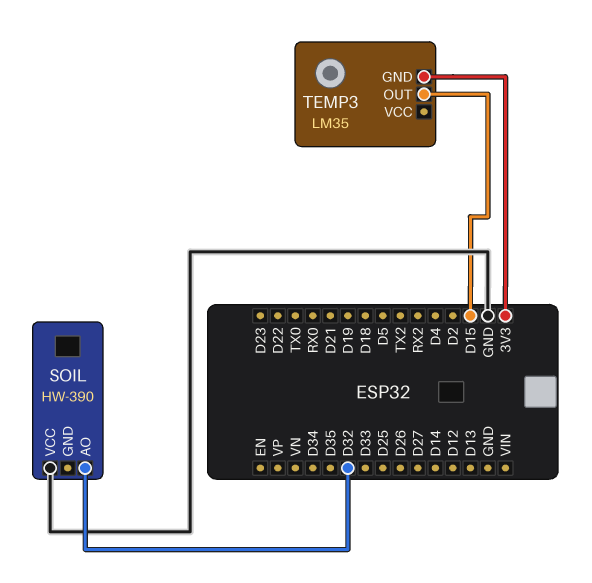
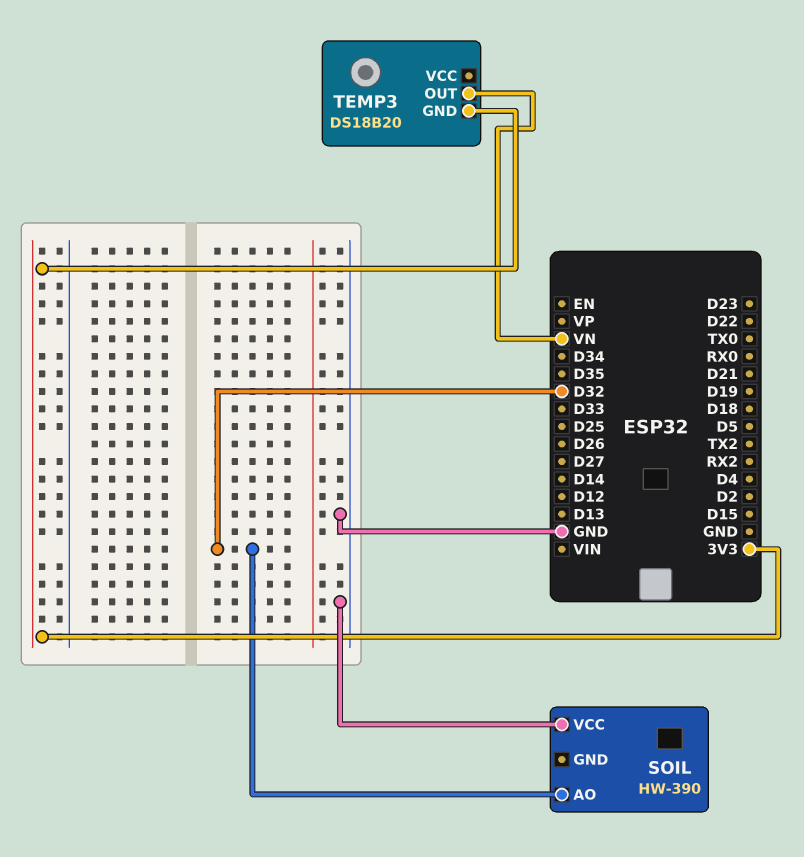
TEMP3: LM35 -> DS18B20
TEMP3 pin OUT: D15 -> VN

